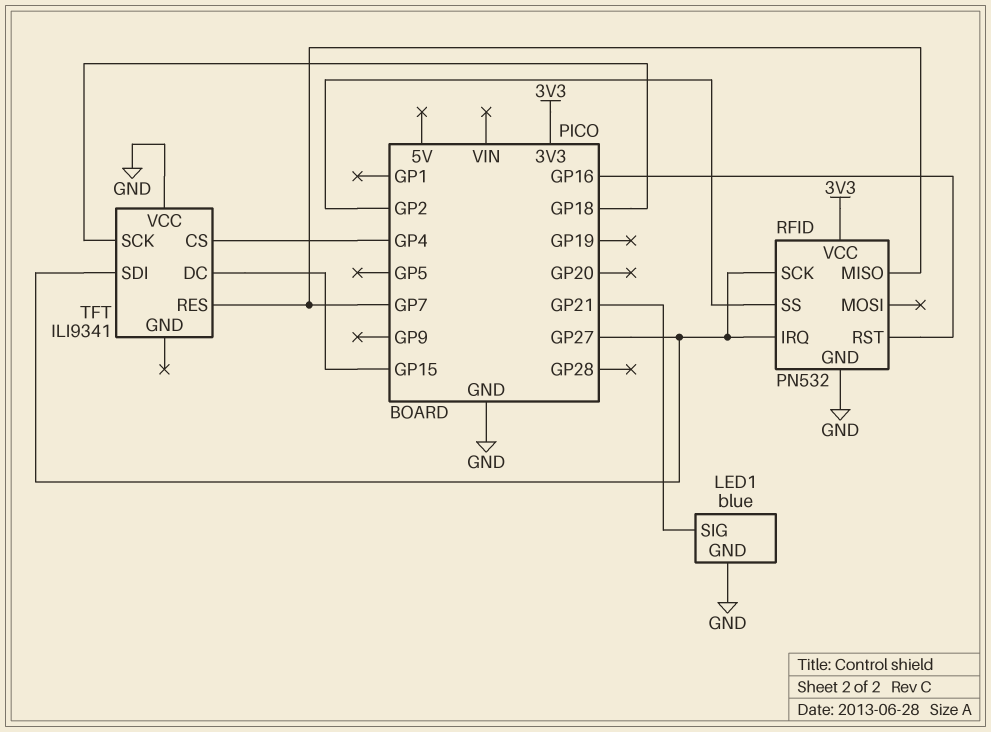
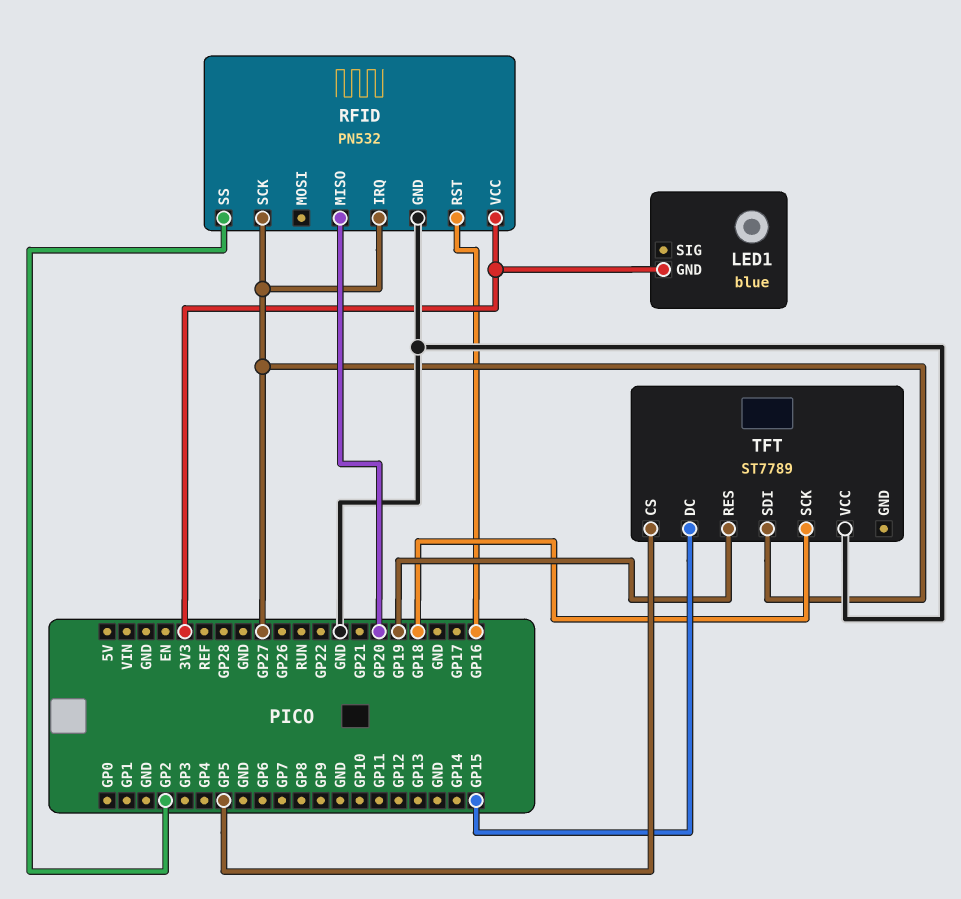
LED1 pin GND: GND -> 3V3
LED1 pin SIG: GP21 -> none
RFID pin MISO: GP7 -> GP20
TFT: ILI9341 -> ST7789
TFT pin CS: GP4 -> GP5
TFT pin RES: GP7 -> GP19

